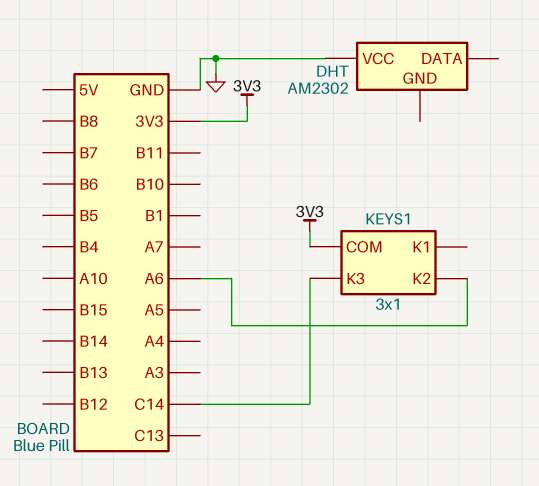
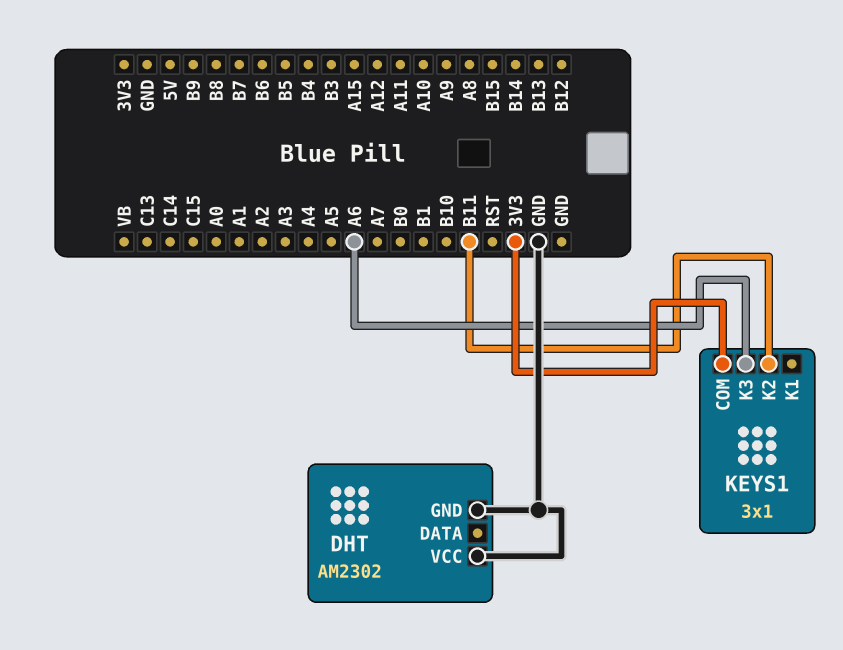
DHT pin GND: none -> GND
KEYS1 pin K2: A6 -> B11
KEYS1 pin K3: C14 -> A6

